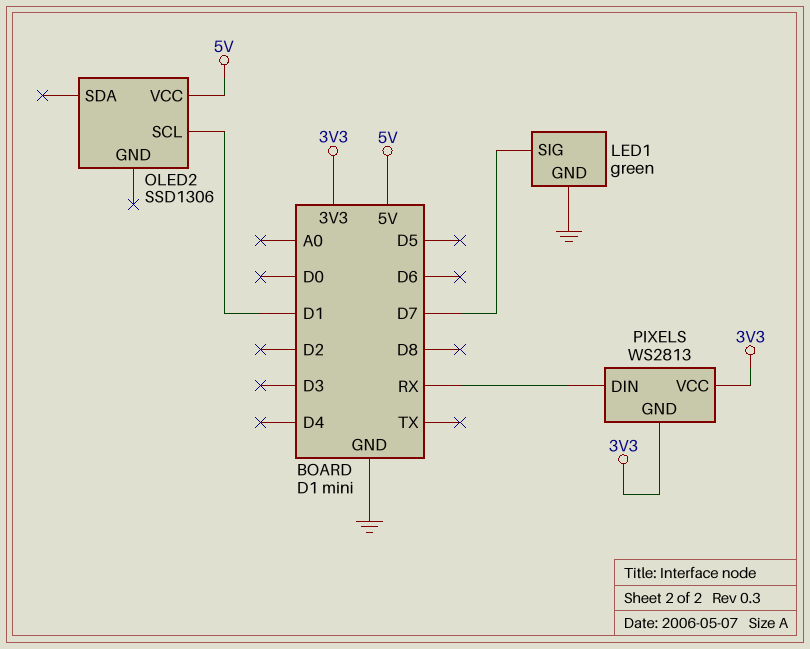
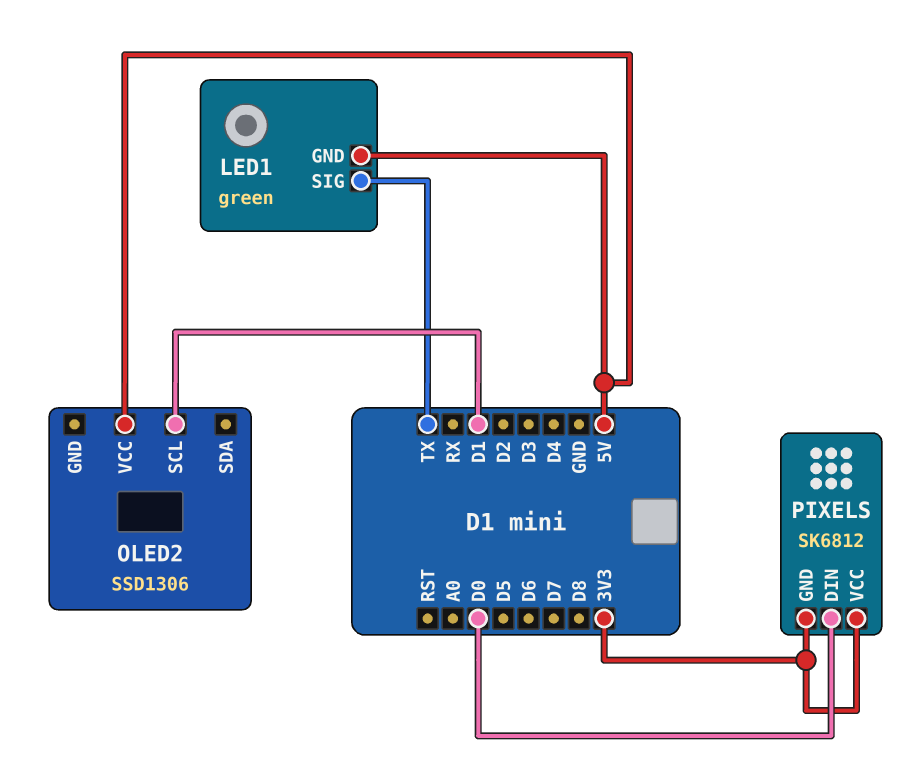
LED1 pin GND: GND -> 5V
LED1 pin SIG: D7 -> TX
PIXELS: WS2813 -> SK6812
PIXELS pin DIN: RX -> D0

